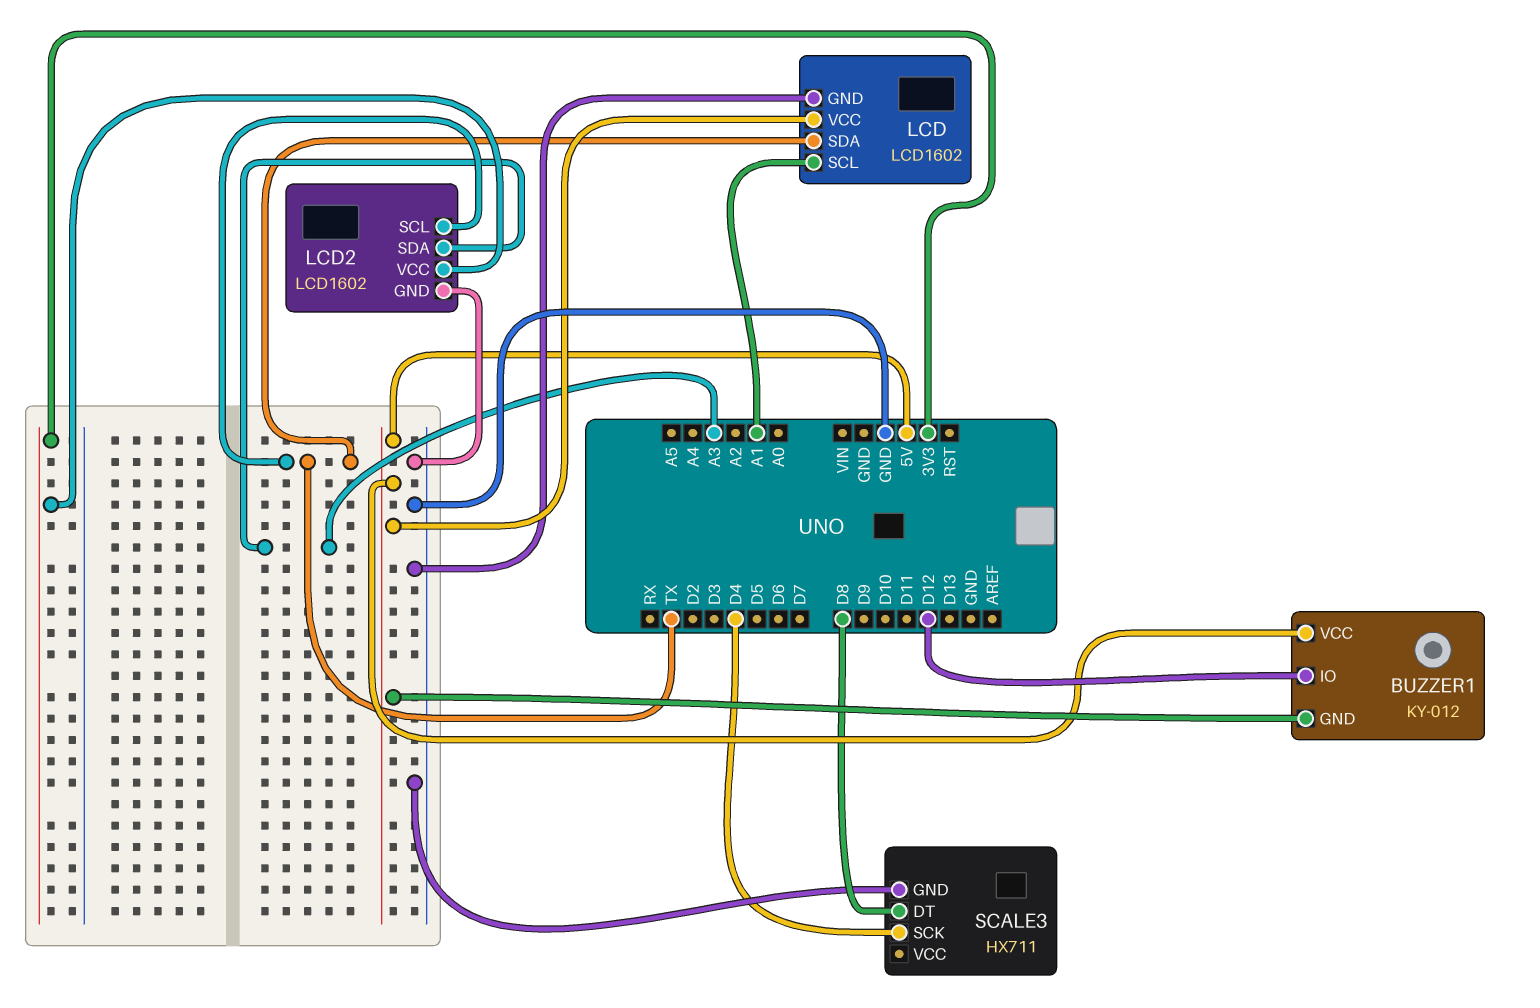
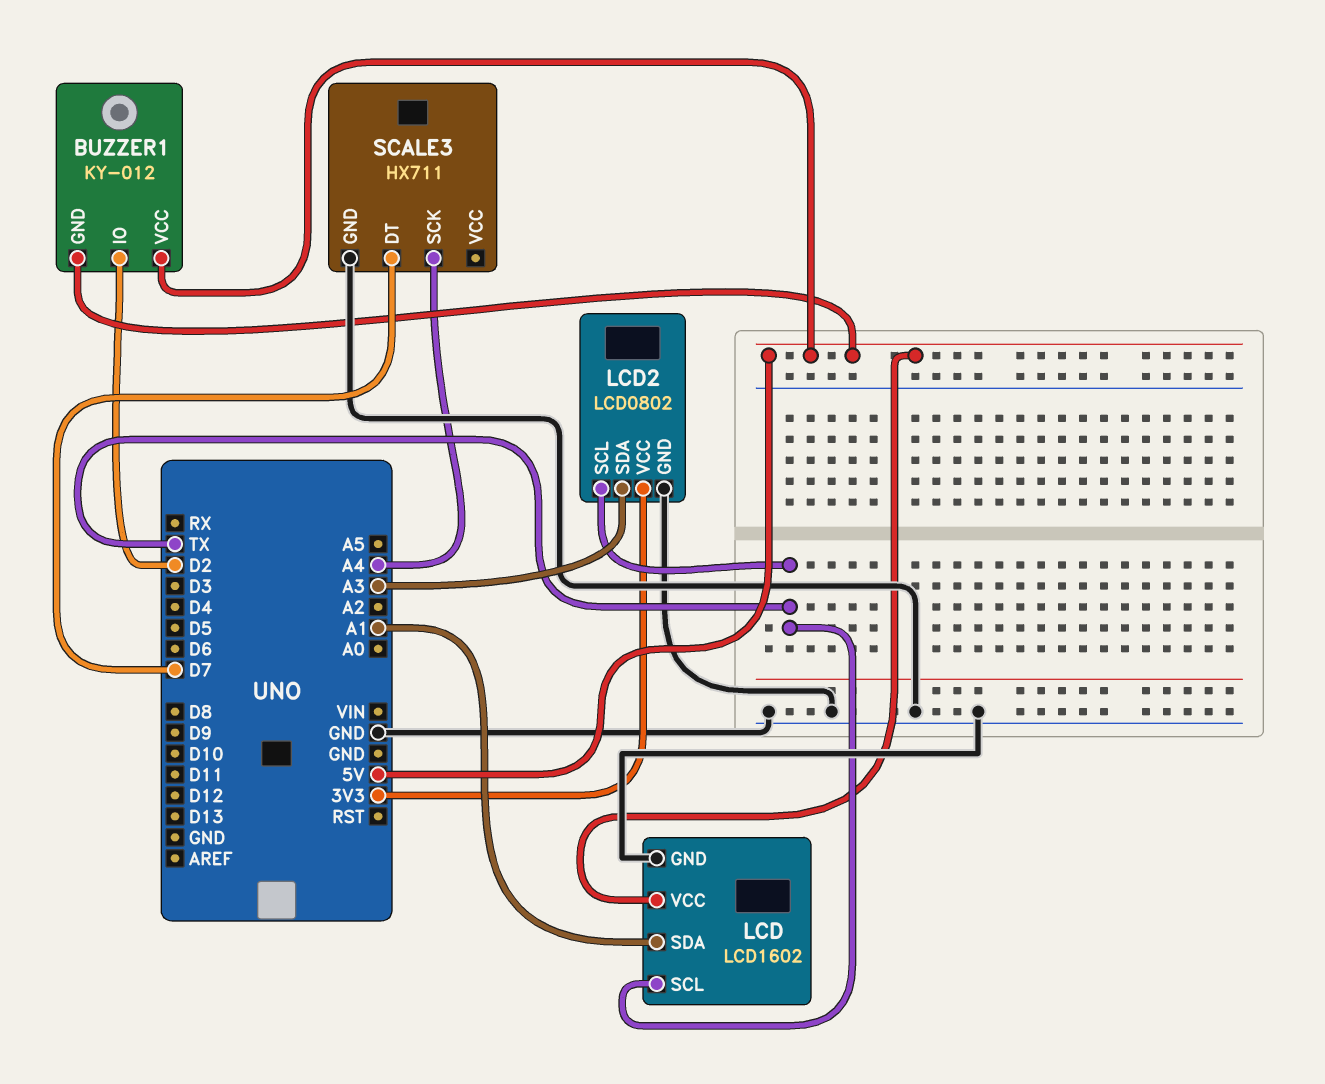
BUZZER1 pin IO: D12 -> D2
LCD pin SCL: A1 -> TX
LCD pin SDA: TX -> A1
LCD2: LCD1602 -> LCD0802
SCALE3 pin DT: D8 -> D7
SCALE3 pin SCK: D4 -> A4

